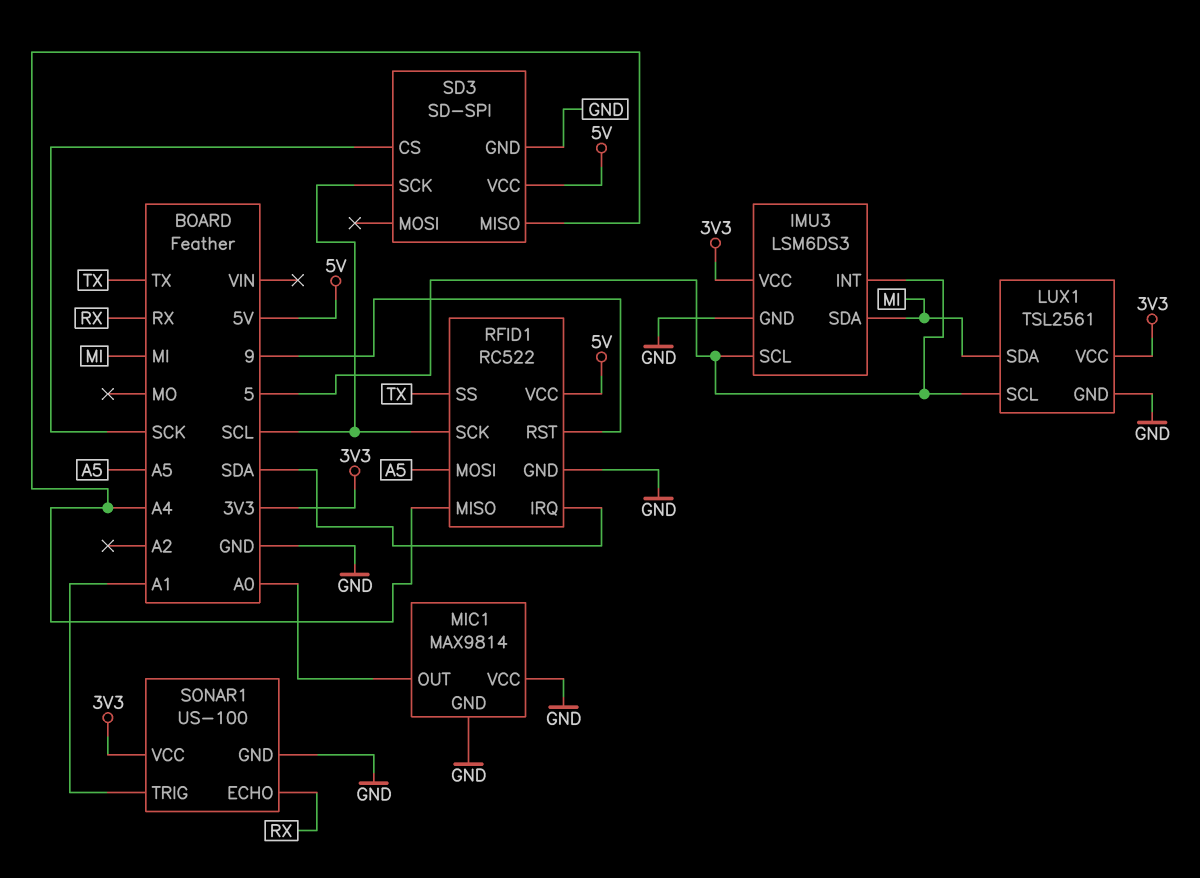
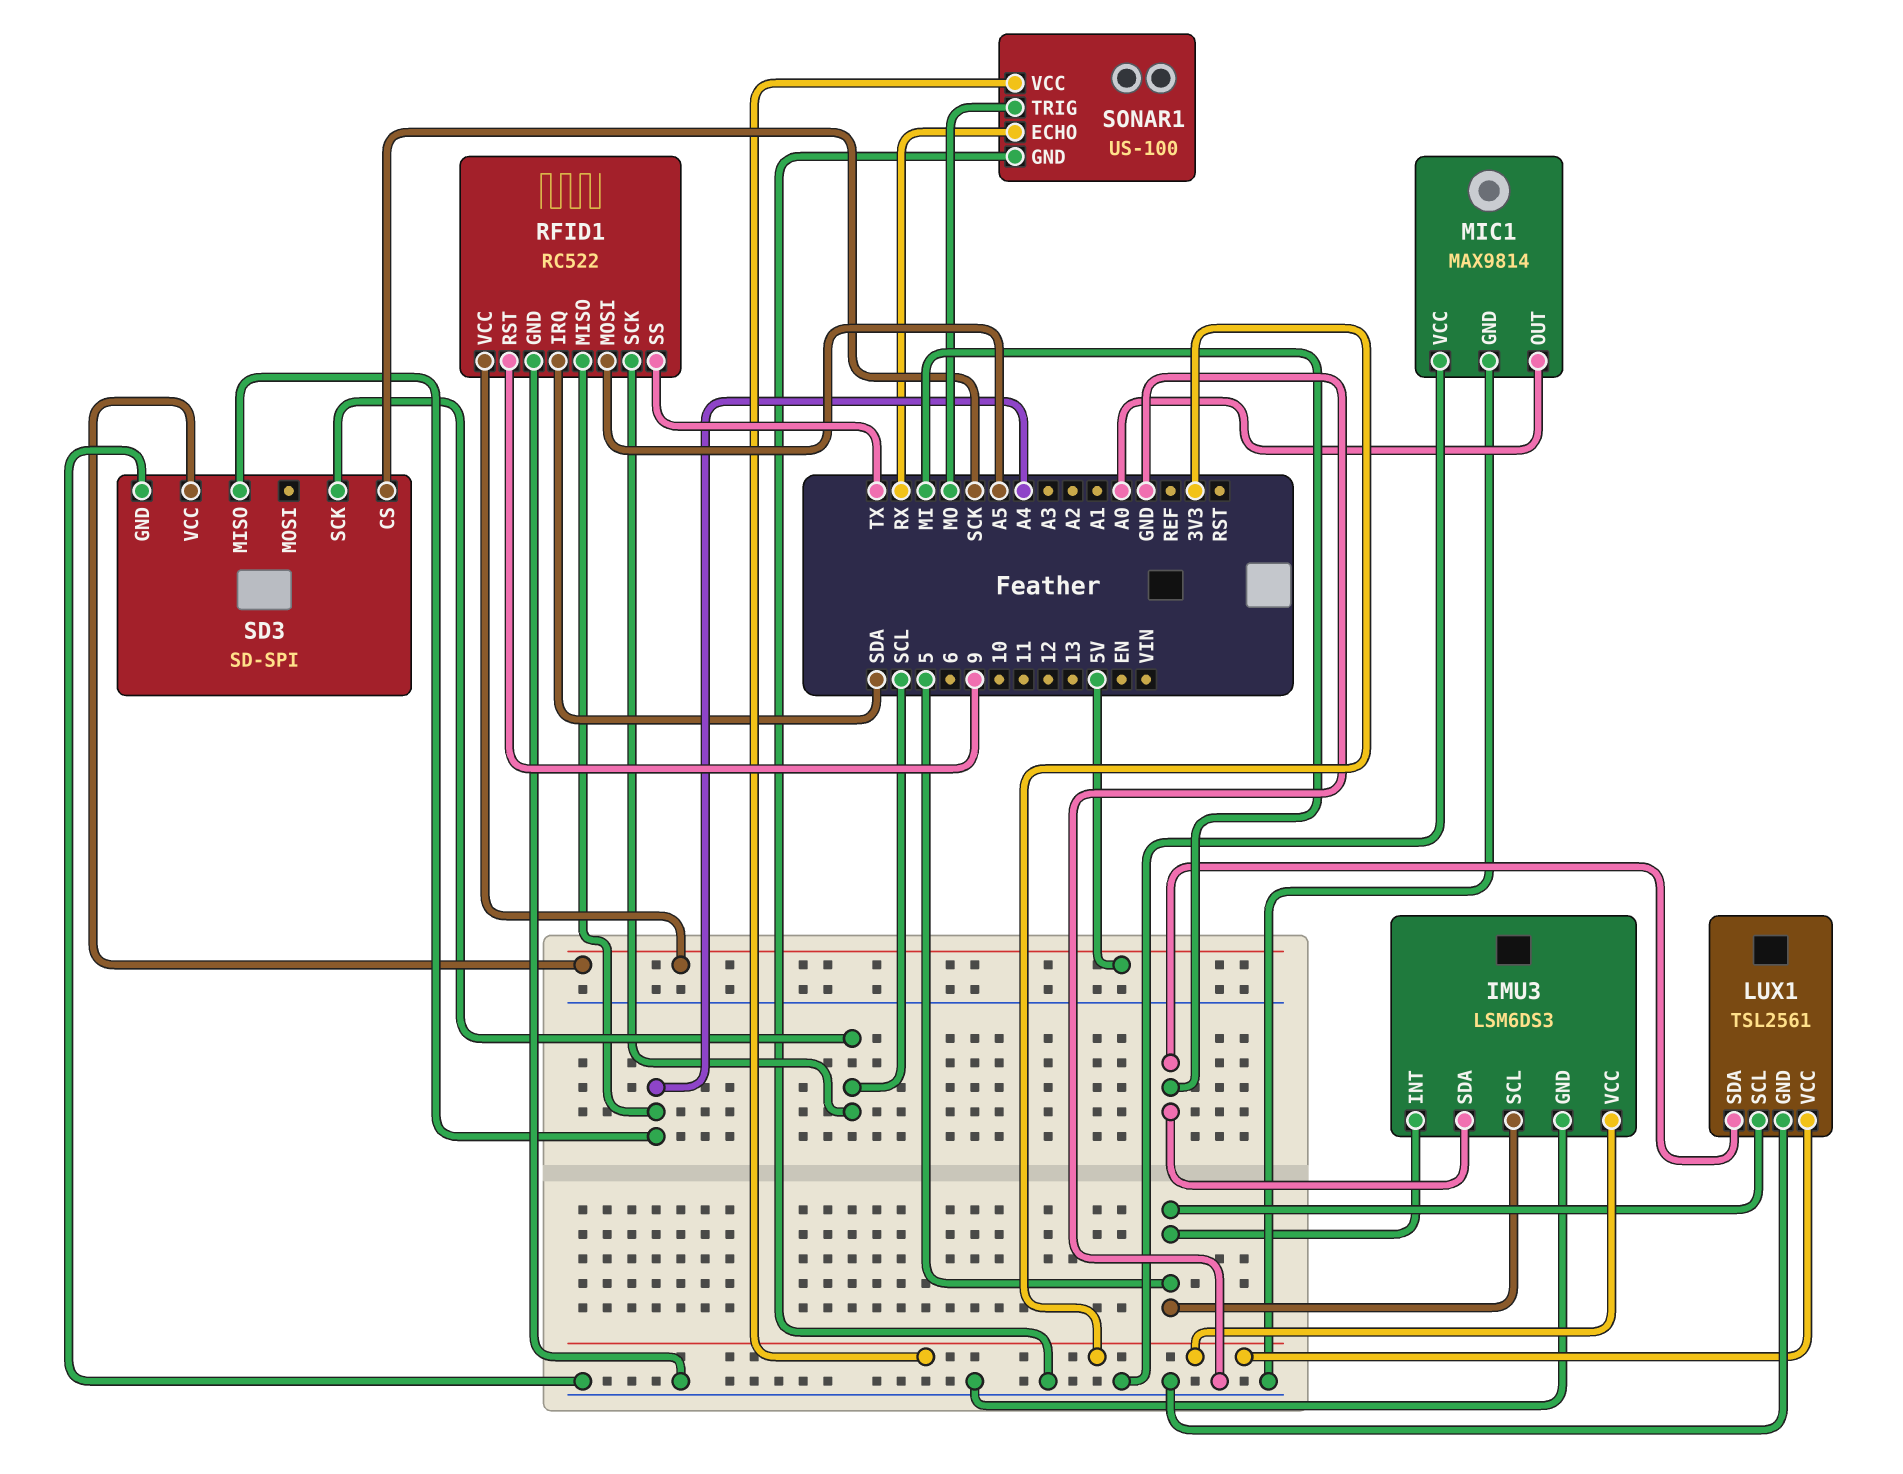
SONAR1 pin TRIG: A1 -> MO

